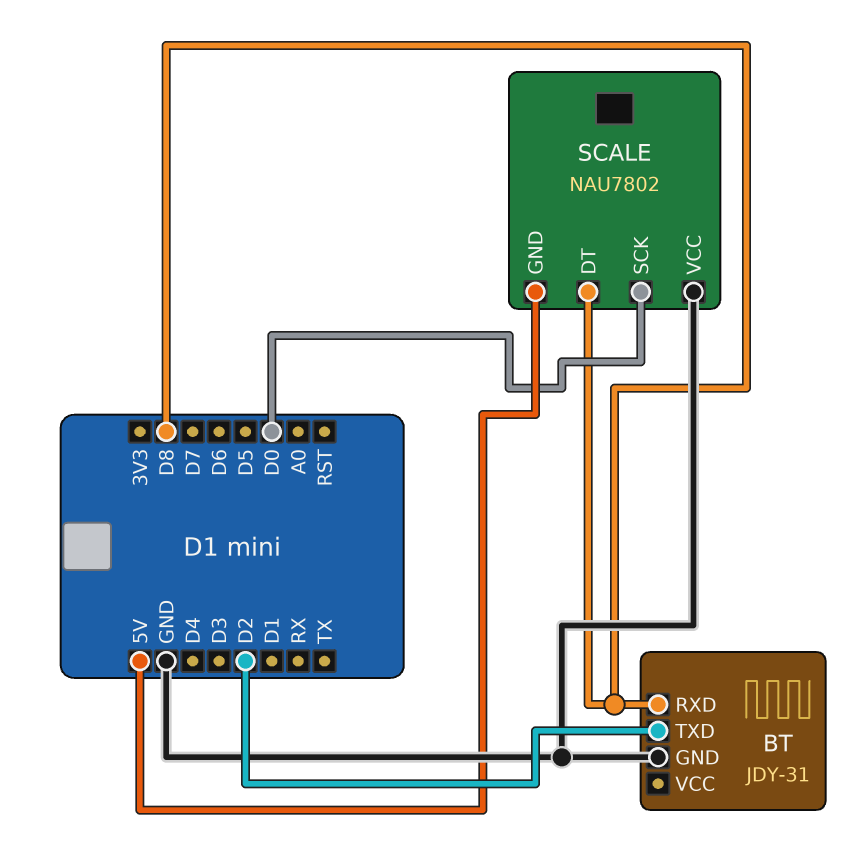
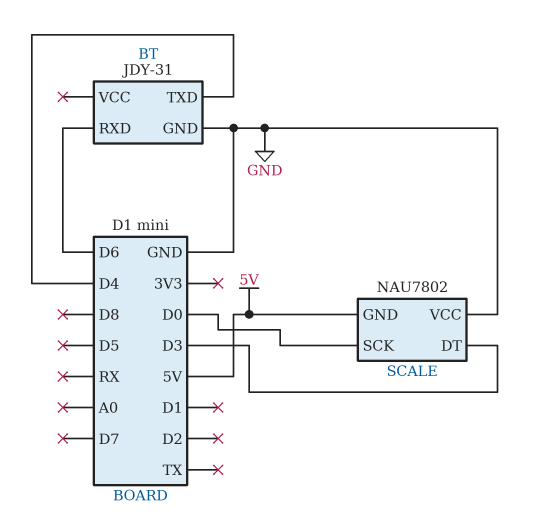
BT pin RXD: D8 -> D6
BT pin TXD: D2 -> D4
SCALE pin DT: D8 -> D3

